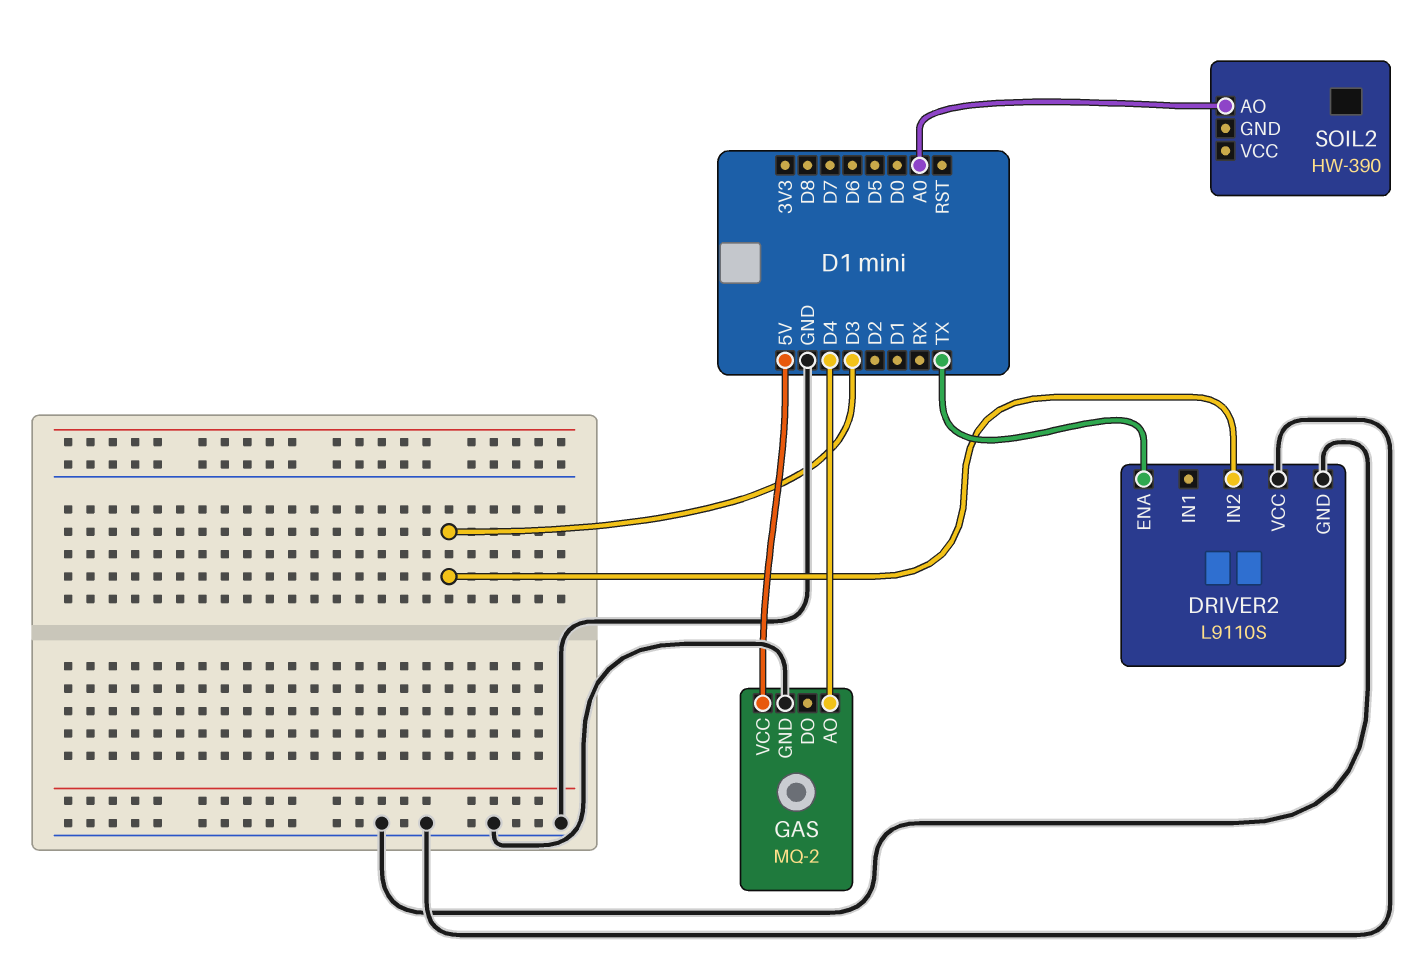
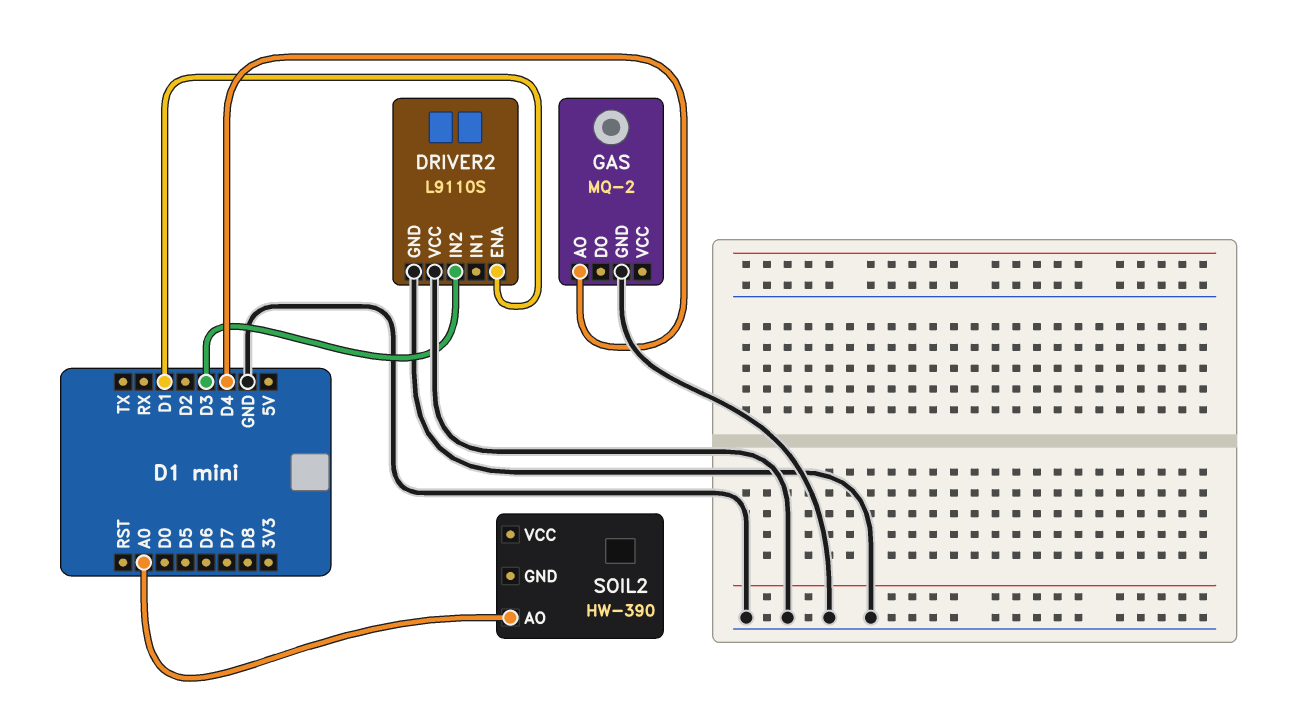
DRIVER2 pin ENA: TX -> D1
GAS pin VCC: 5V -> none

